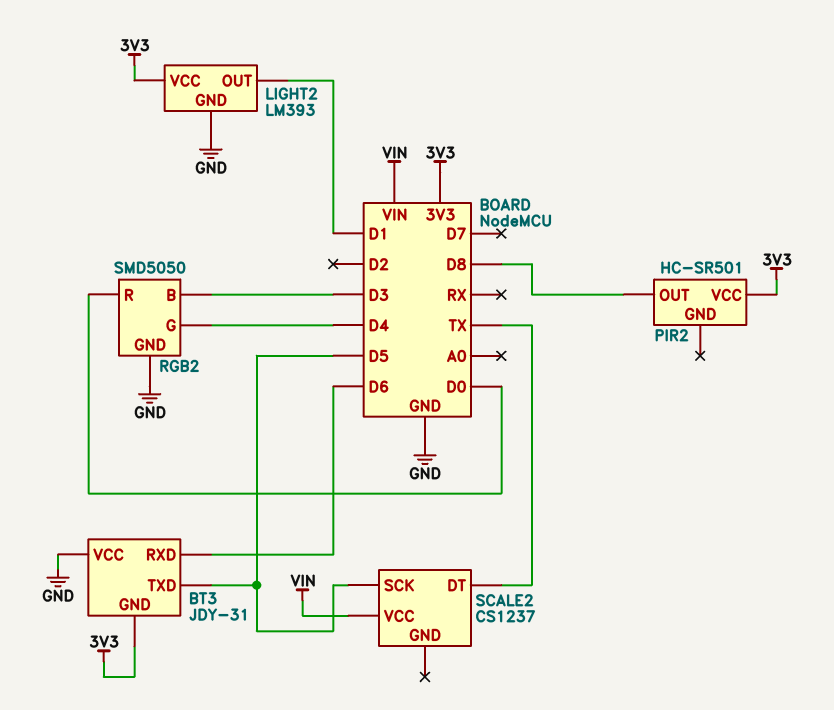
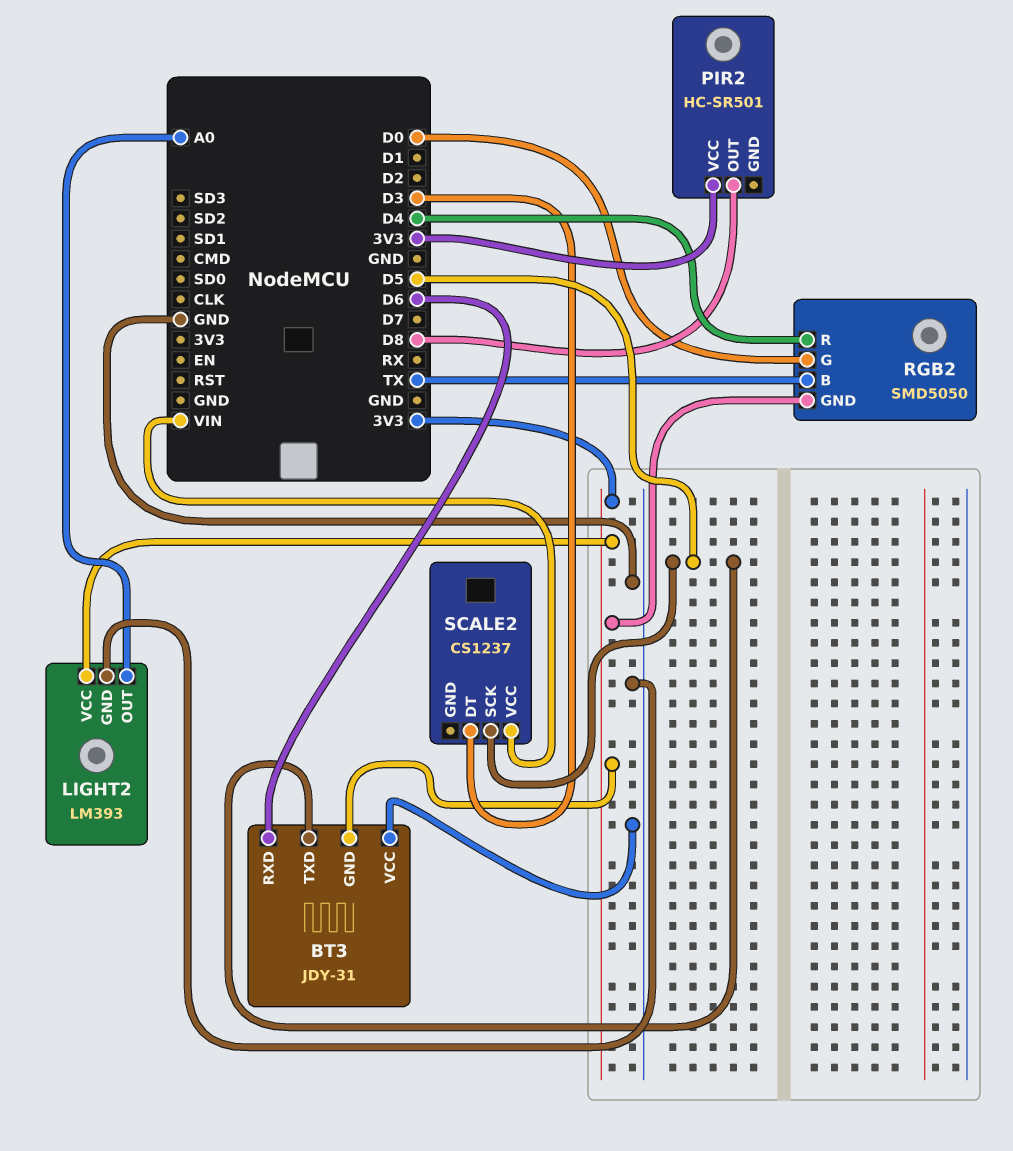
LIGHT2 pin OUT: D1 -> A0
RGB2 pin B: D3 -> TX
RGB2 pin G: D4 -> D0
RGB2 pin GND: GND -> 3V3
RGB2 pin R: D0 -> D4
SCALE2 pin DT: TX -> D3

